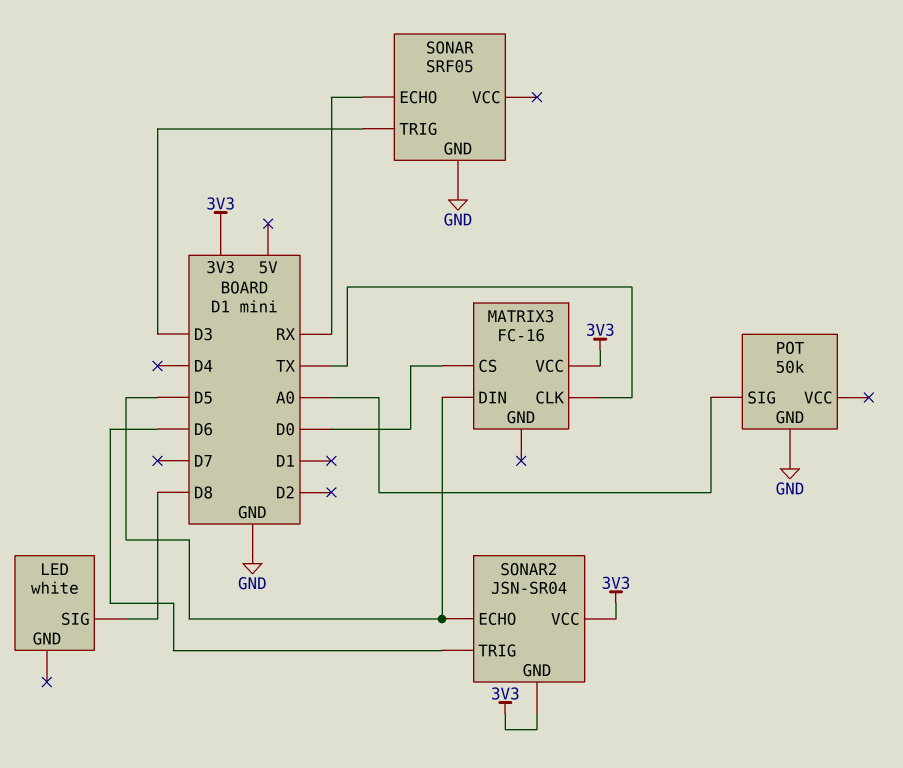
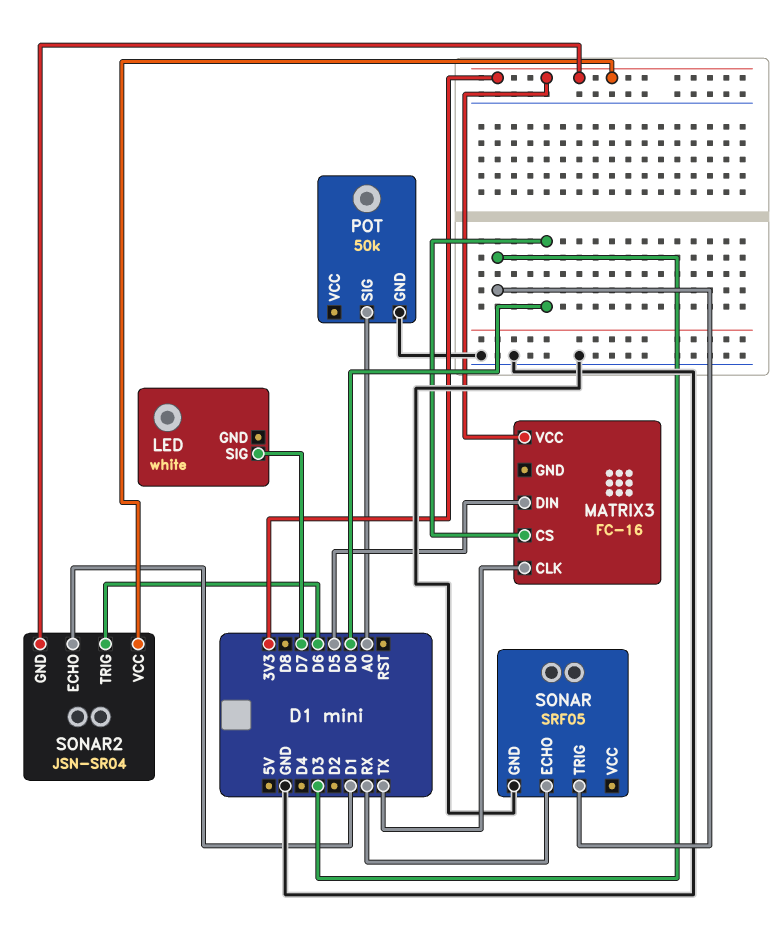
LED pin SIG: D8 -> D7
SONAR2 pin ECHO: D5 -> D1

